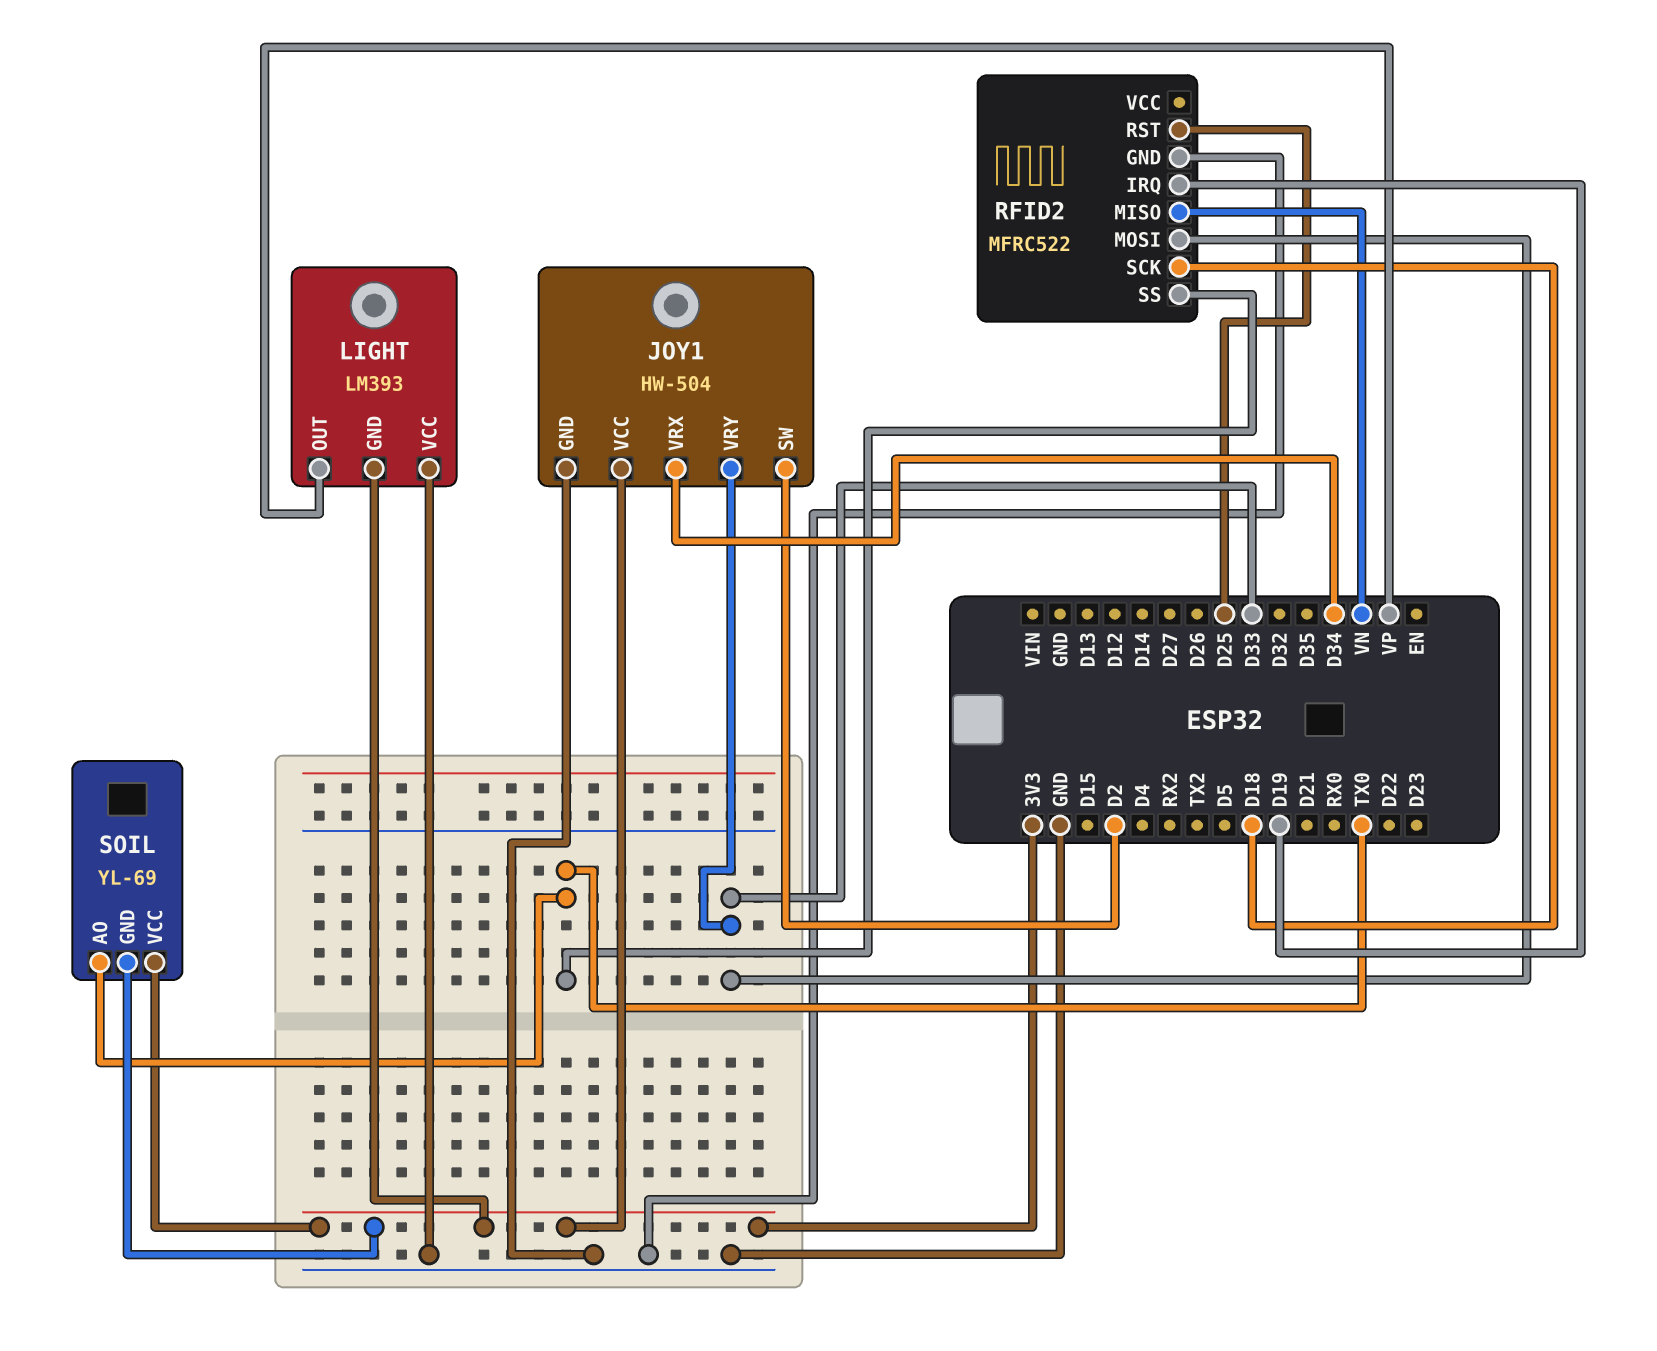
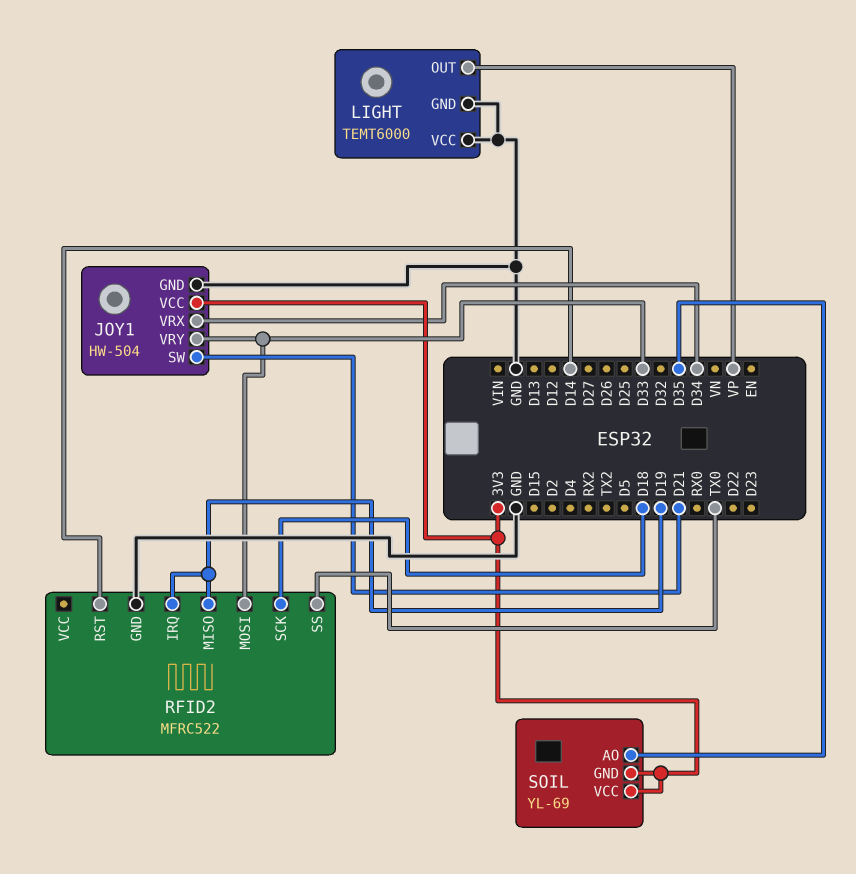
JOY1 pin SW: D2 -> D21
LIGHT: LM393 -> TEMT6000
LIGHT pin GND: 3V3 -> GND
RFID2 pin MISO: VN -> D19
RFID2 pin RST: D25 -> D14
SOIL pin AO: TX0 -> D35

